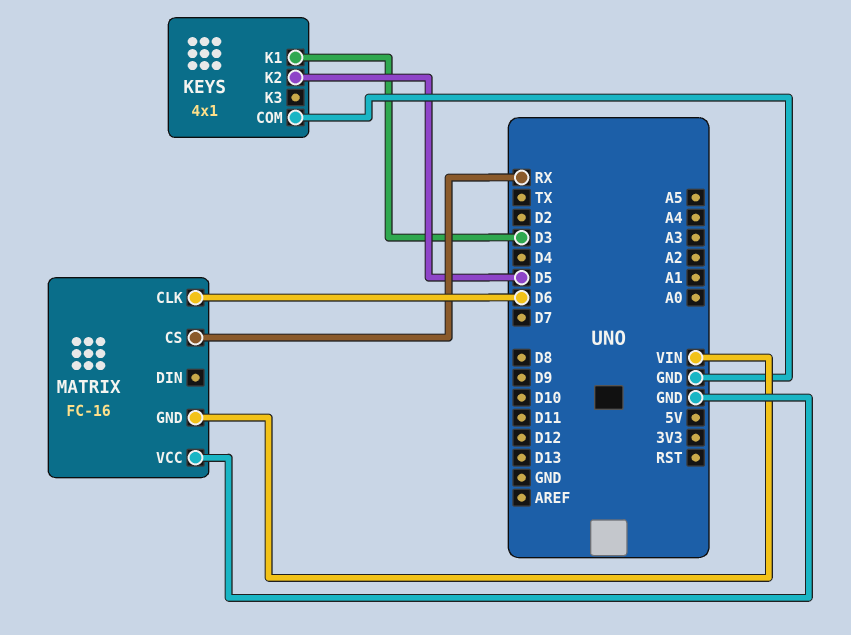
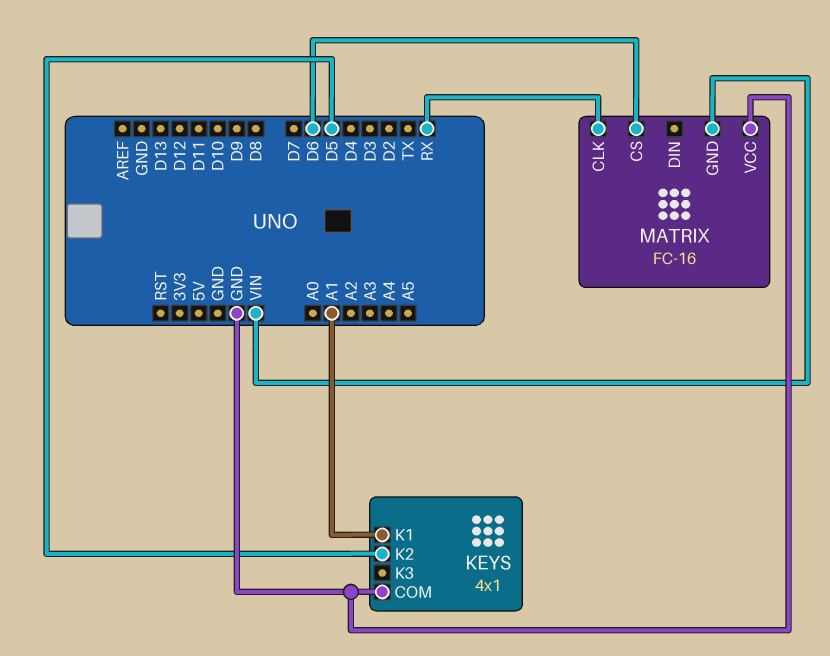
KEYS pin K1: D3 -> A1
MATRIX pin CLK: D6 -> RX
MATRIX pin CS: RX -> D6

